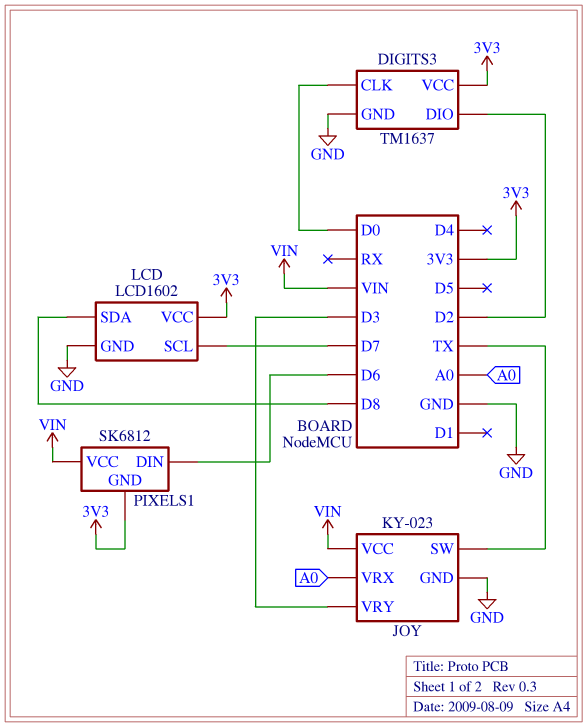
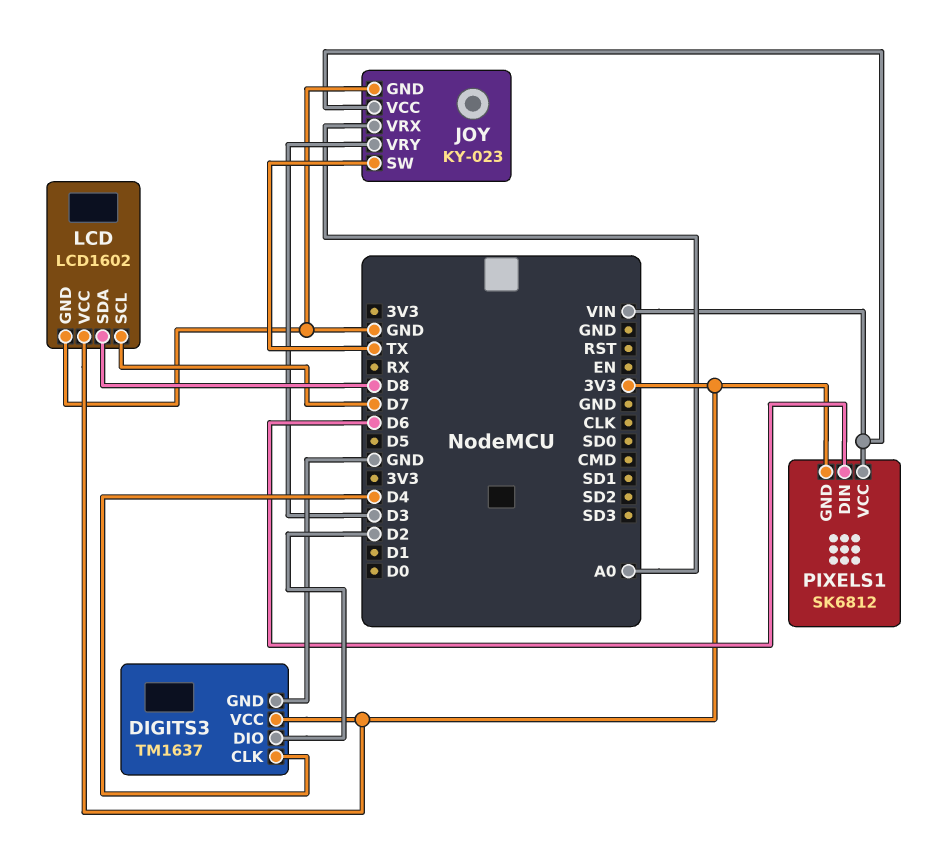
DIGITS3 pin CLK: D0 -> D4

